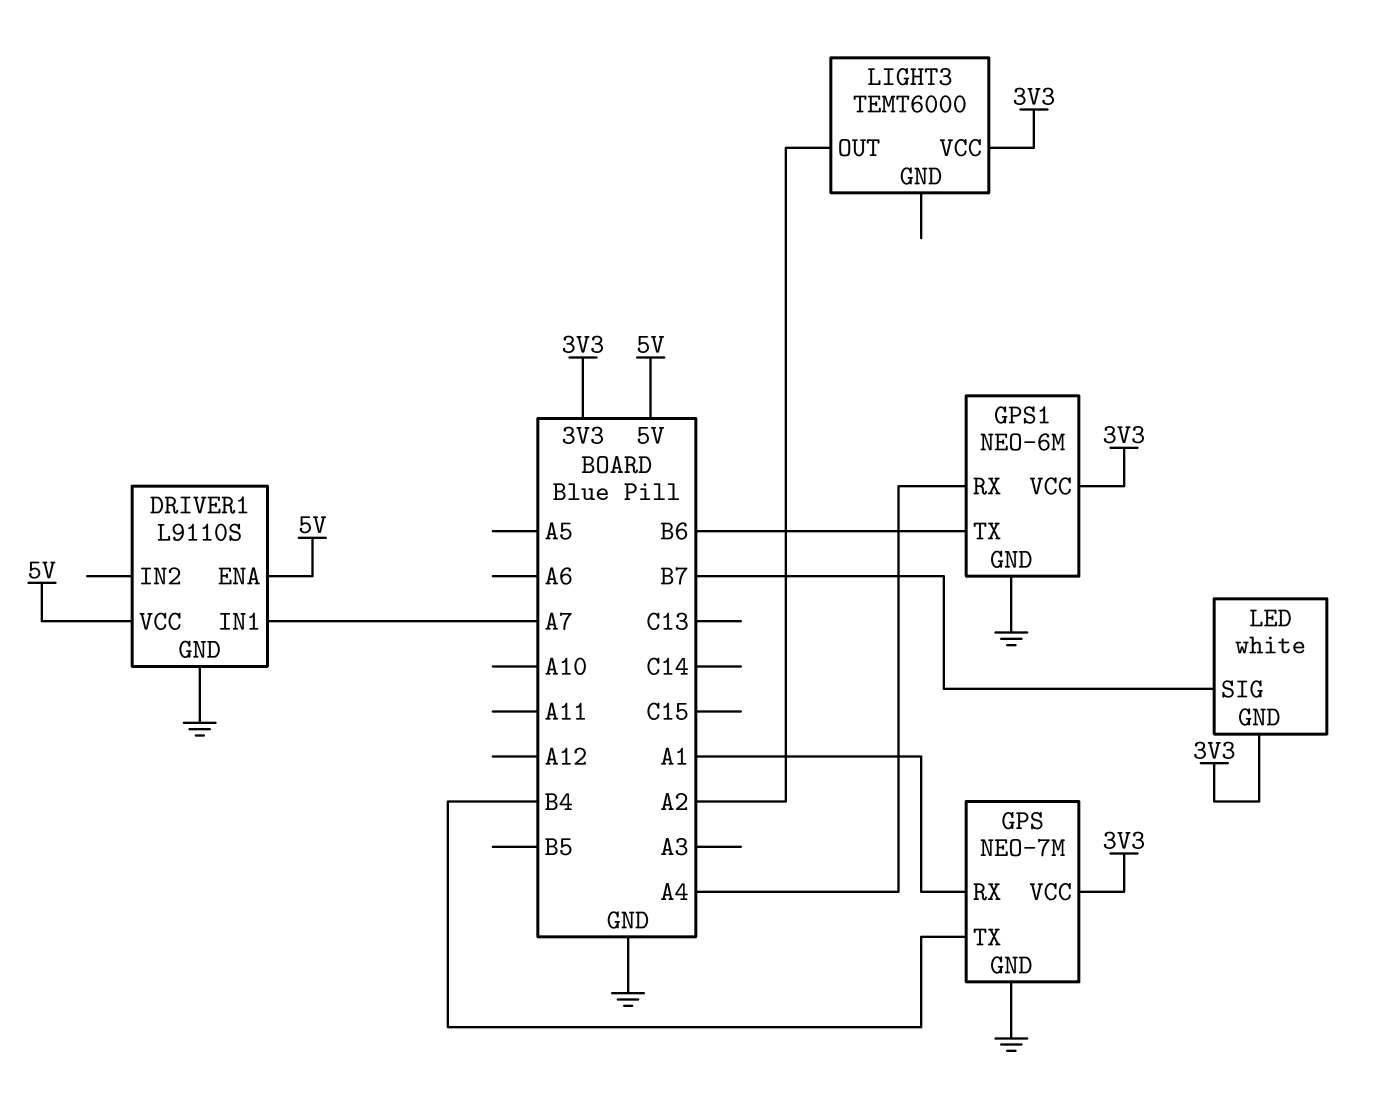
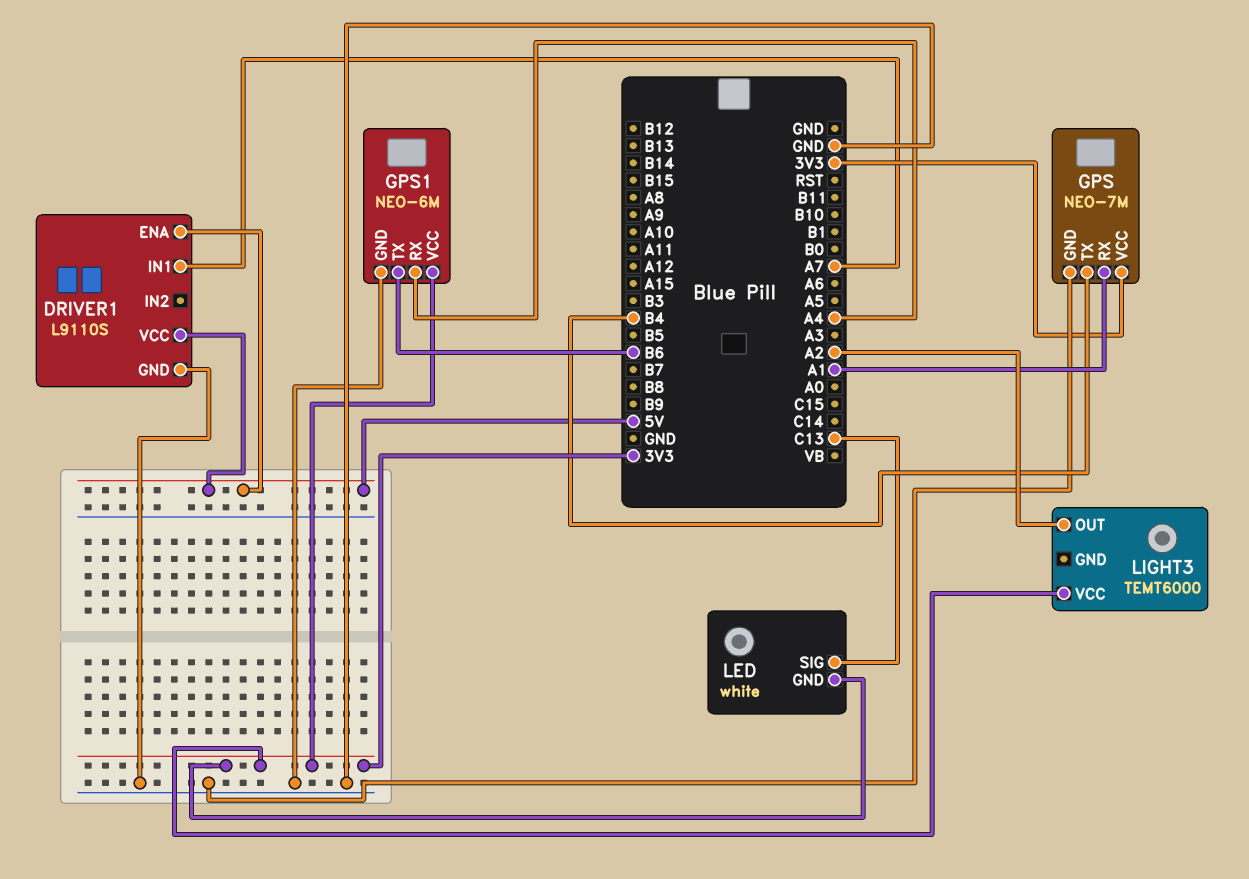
LED pin SIG: B7 -> C13

